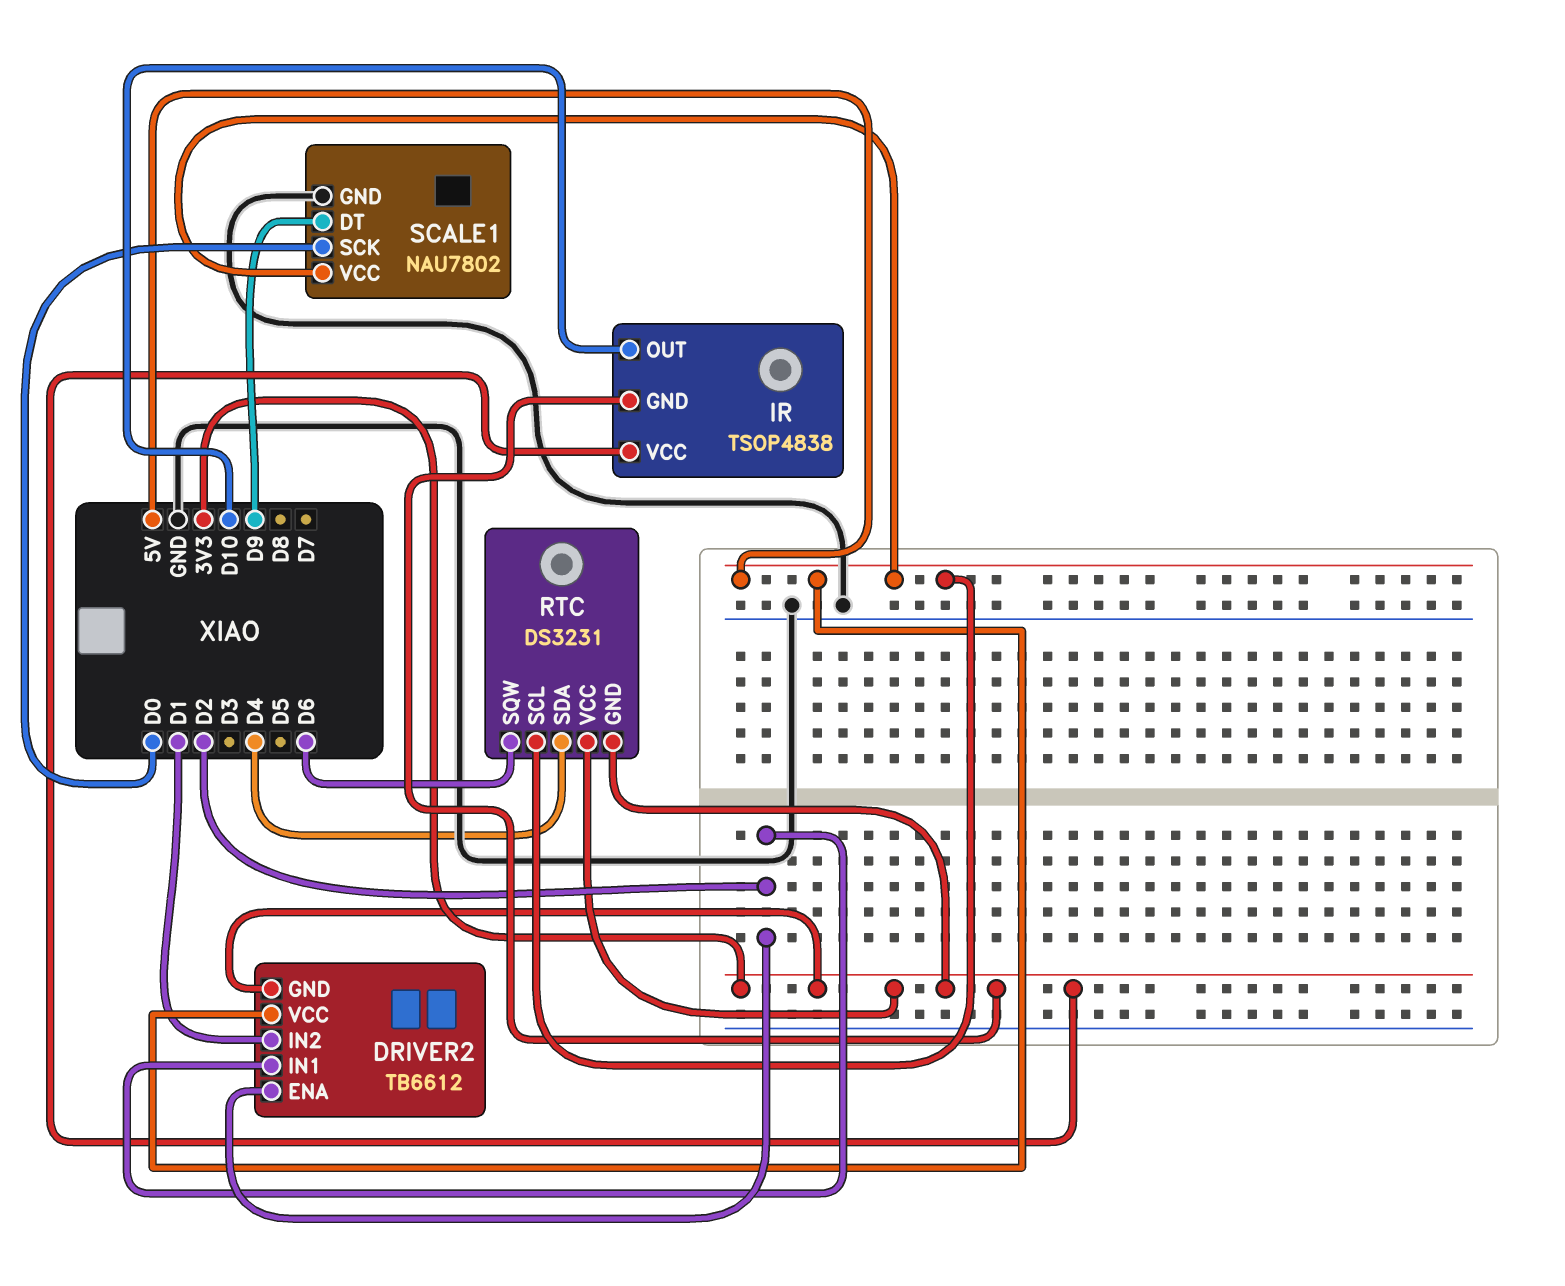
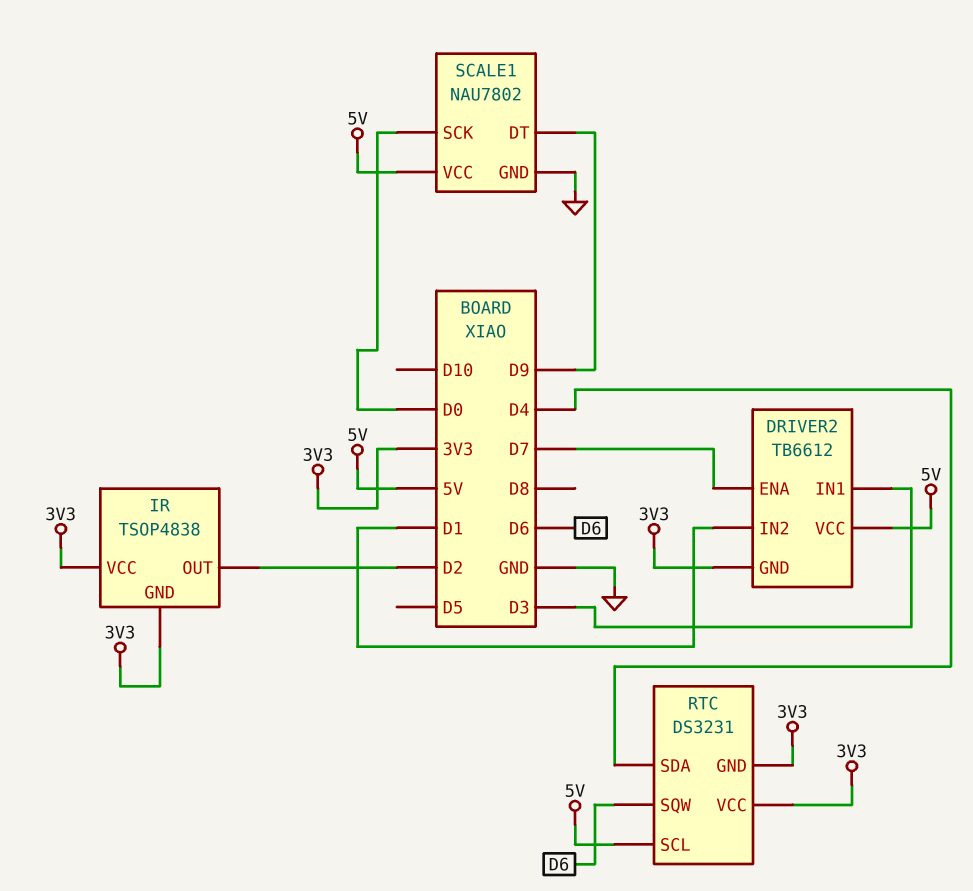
DRIVER2 pin ENA: D2 -> D7
DRIVER2 pin IN1: D2 -> D3
IR pin OUT: D10 -> D2

